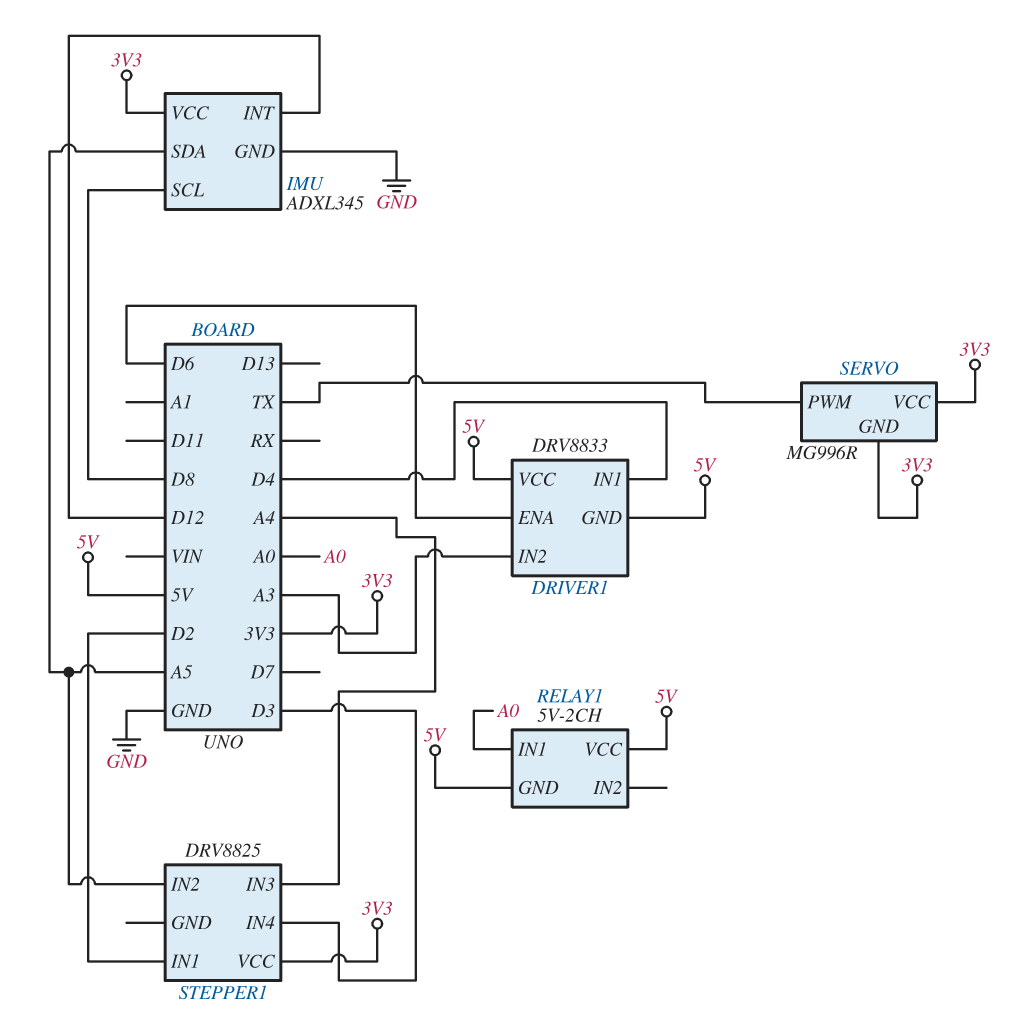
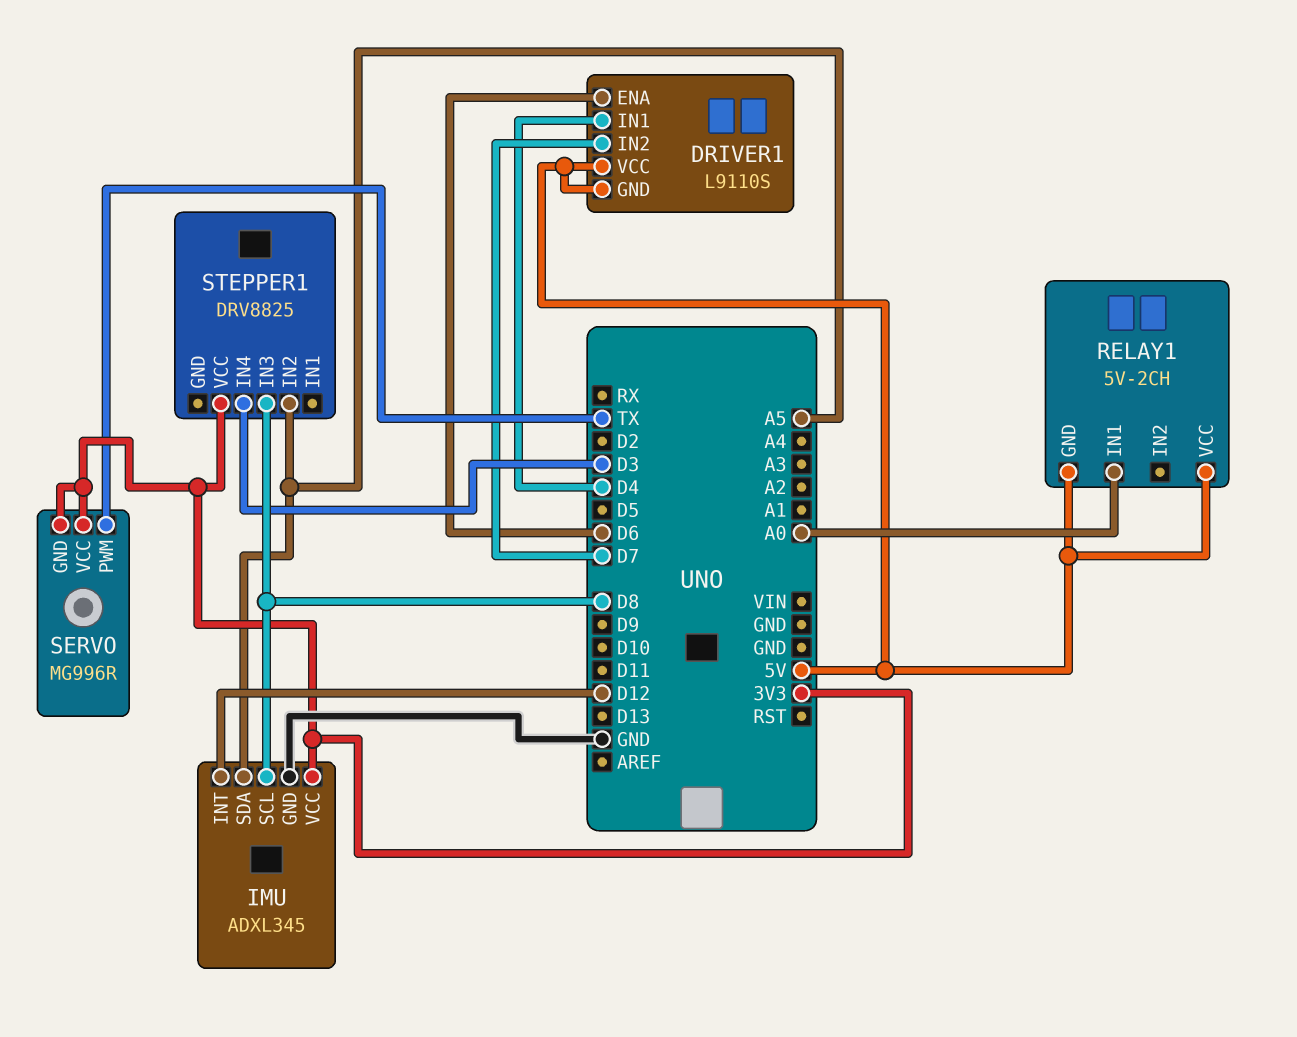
DRIVER1: DRV8833 -> L9110S
DRIVER1 pin IN2: A3 -> D7
STEPPER1 pin IN1: D2 -> none
STEPPER1 pin IN3: A4 -> D8

